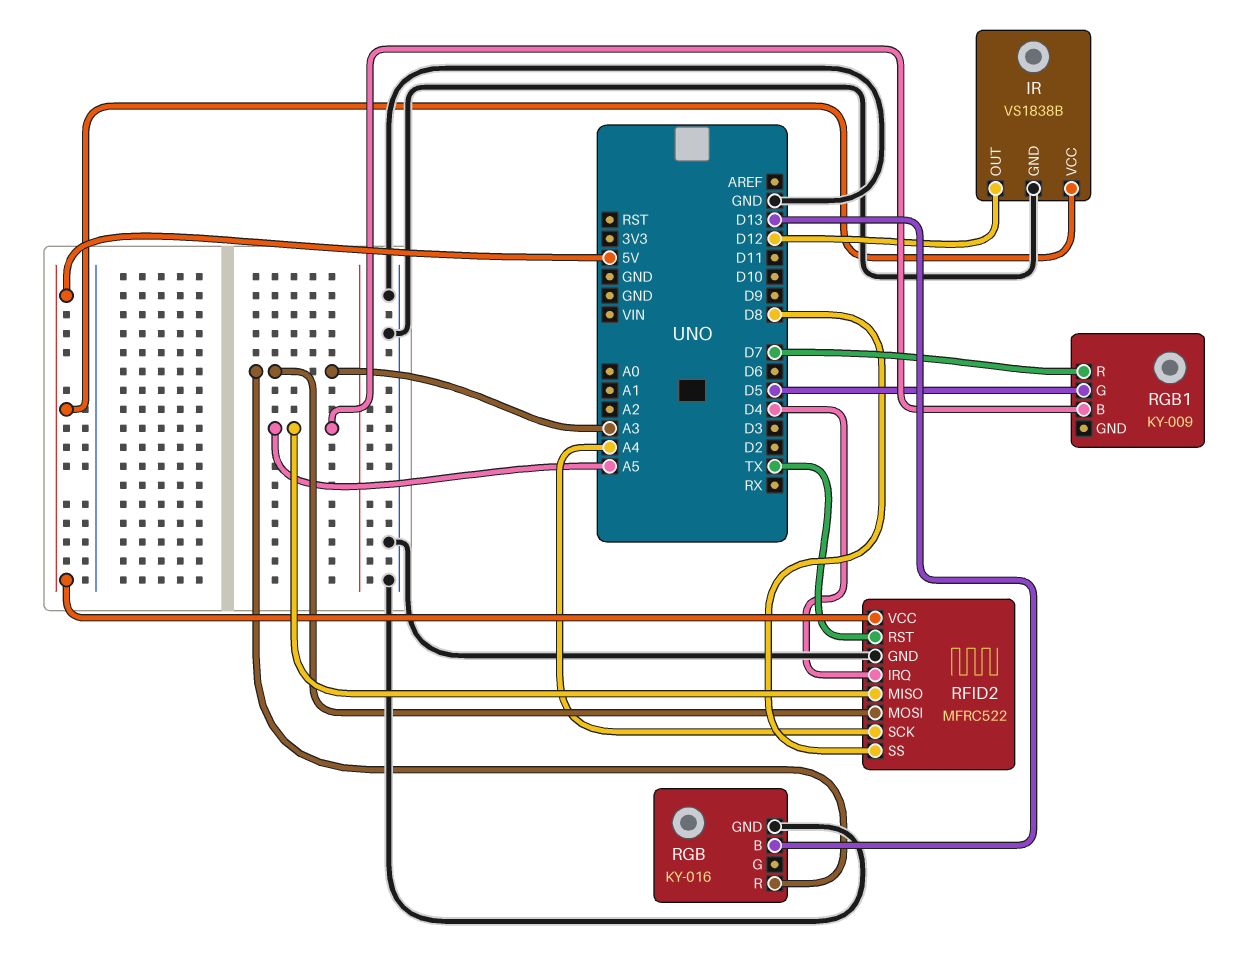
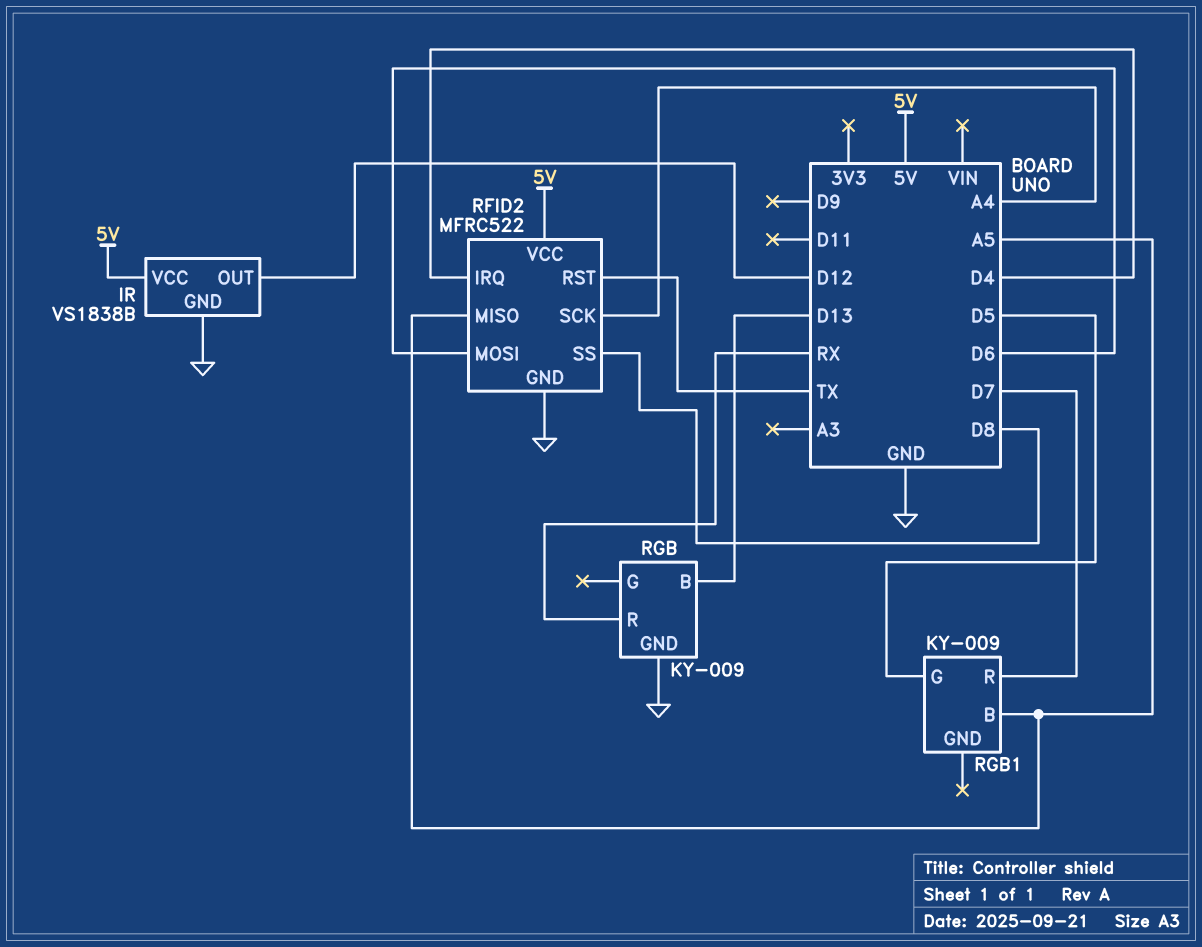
RFID2 pin MOSI: A3 -> D6
RGB: KY-016 -> KY-009
RGB pin R: A3 -> RX

